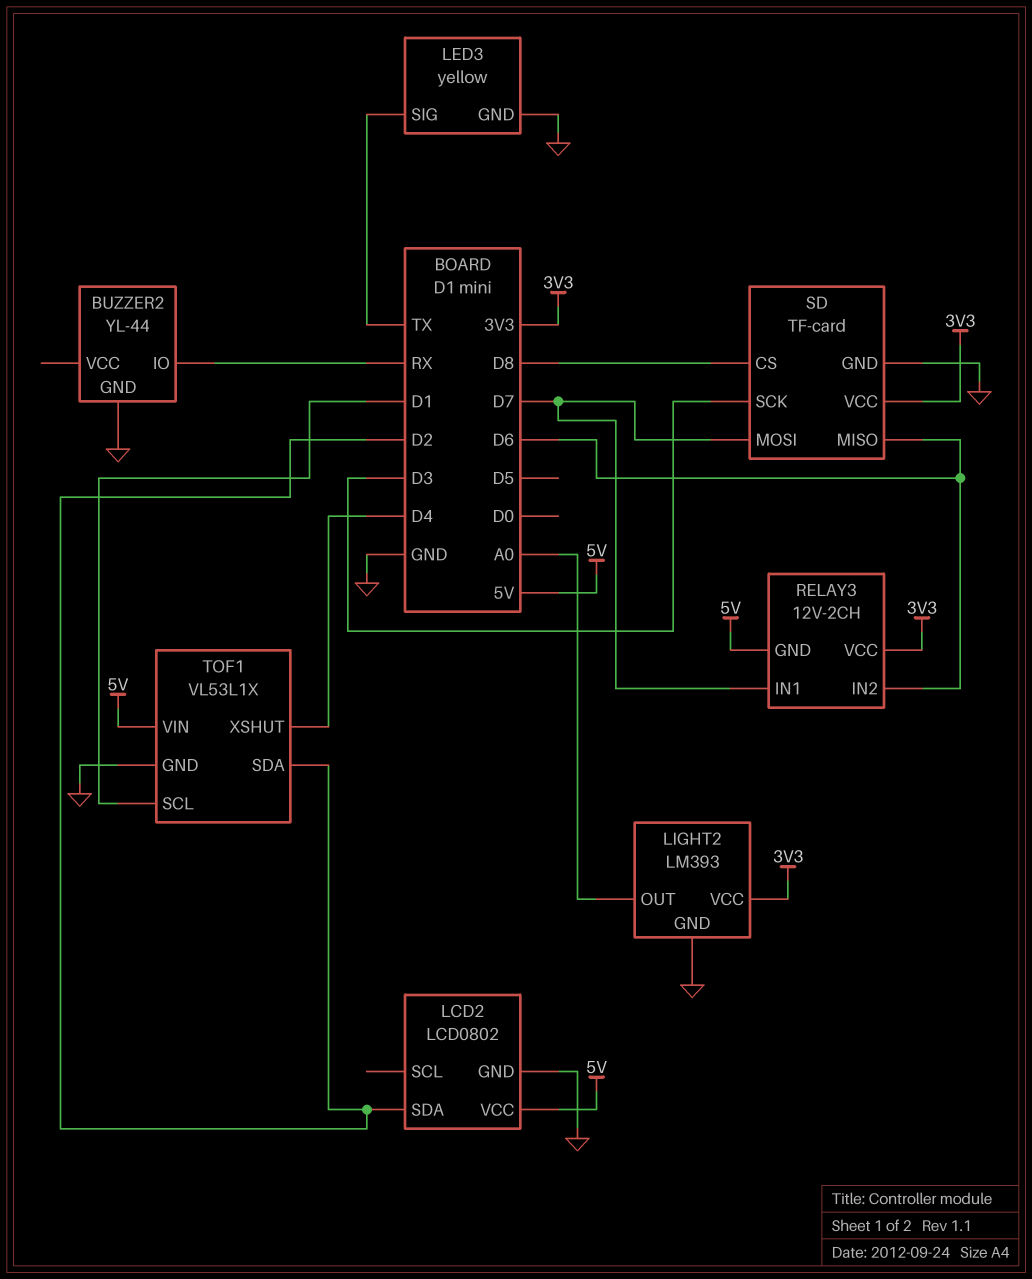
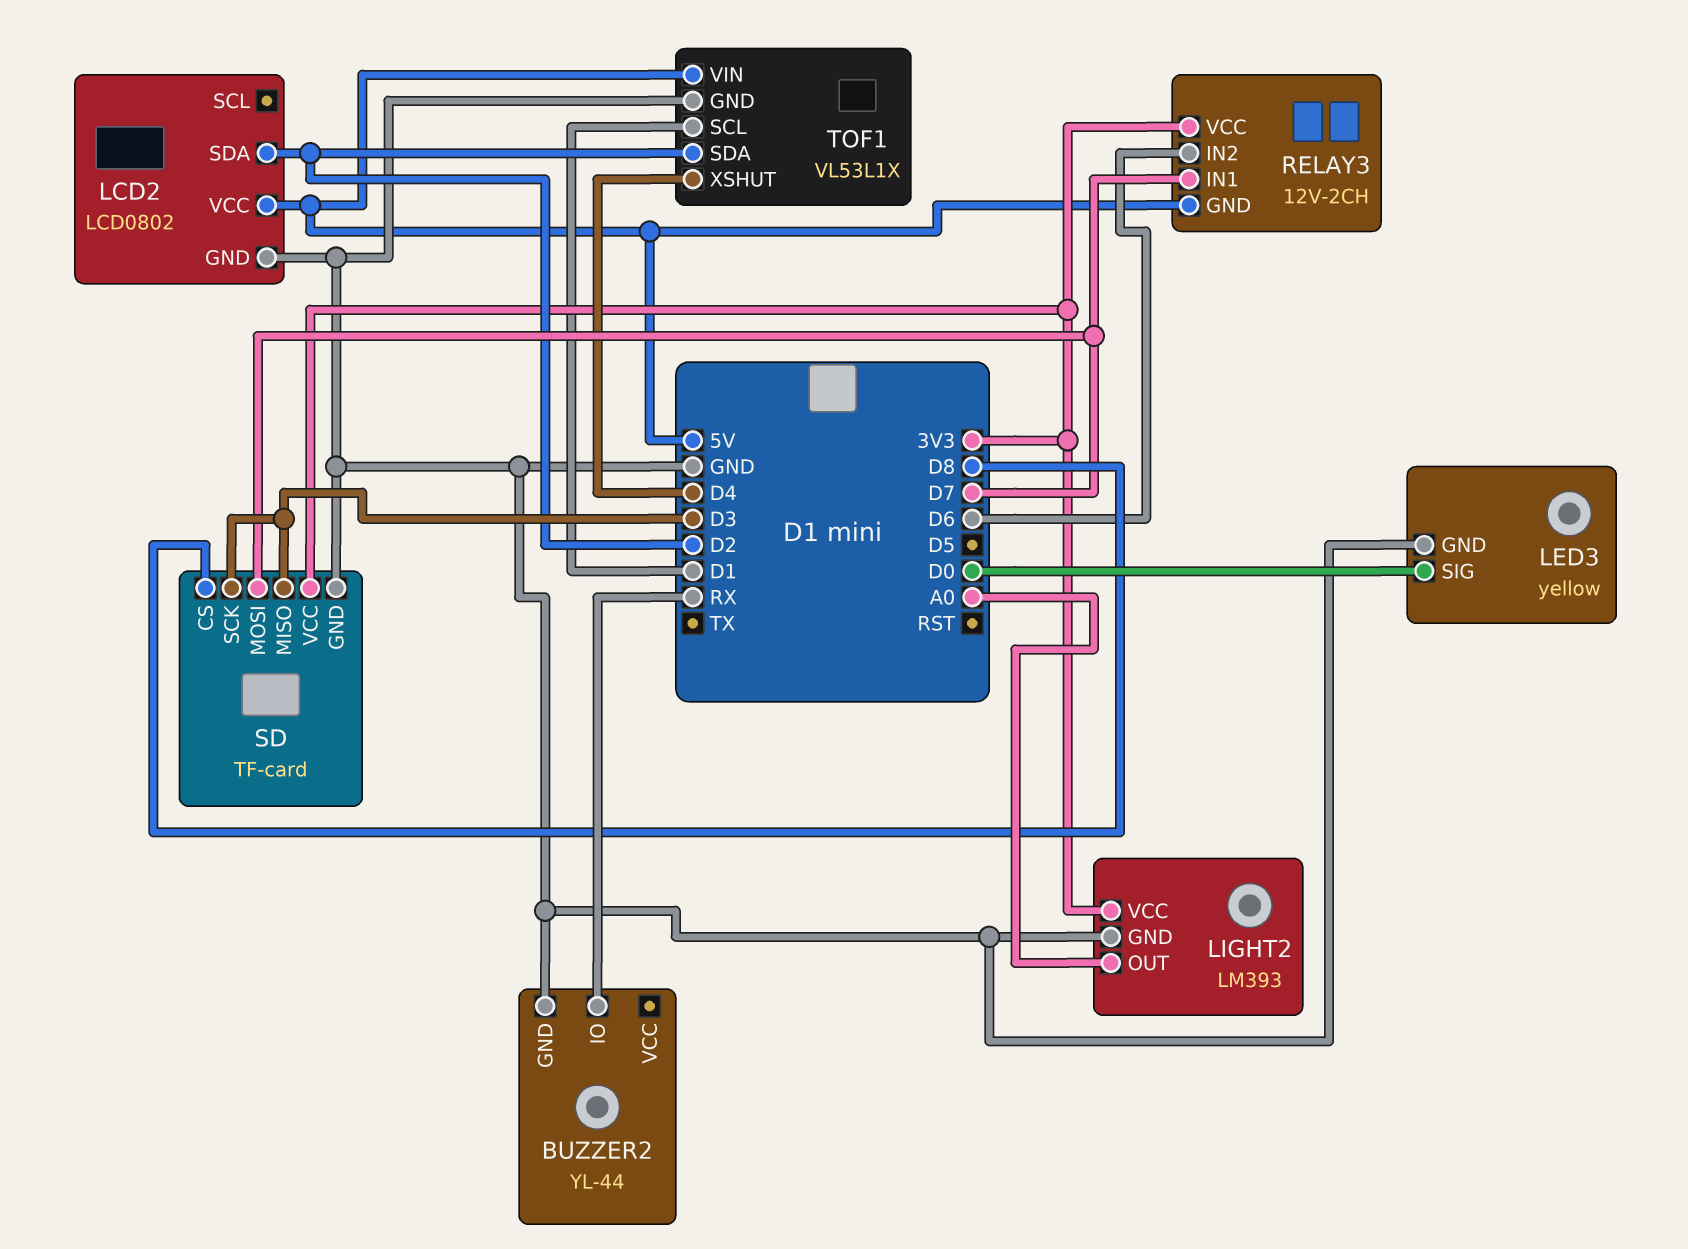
LED3 pin SIG: TX -> D0
SD pin MISO: D6 -> D3

